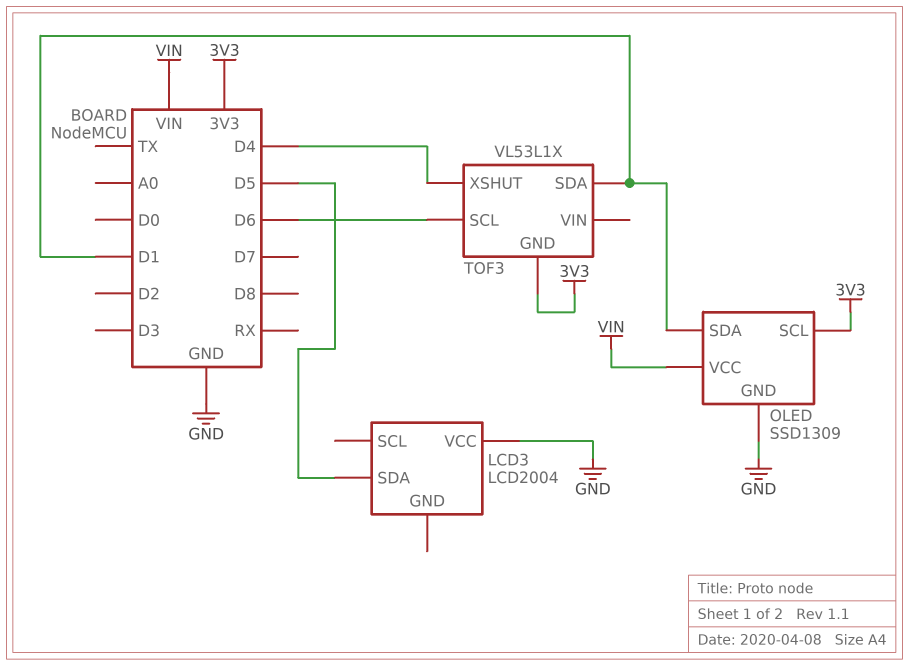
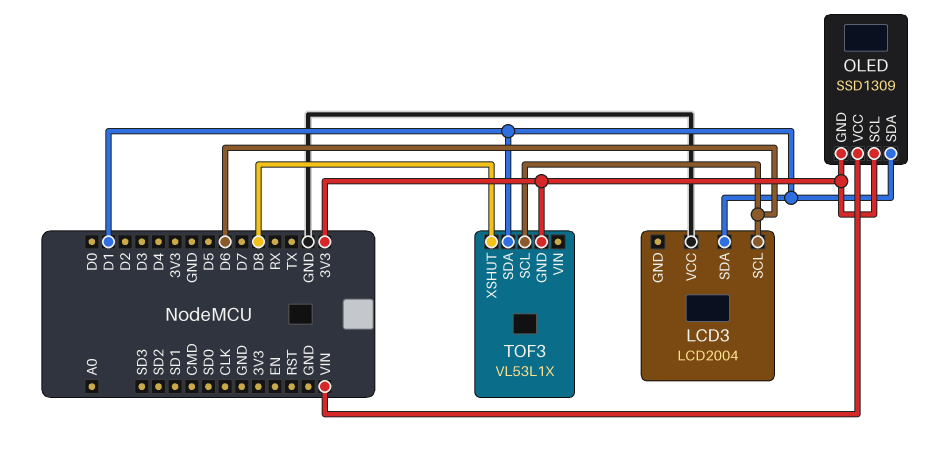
LCD3 pin SCL: none -> D6
LCD3 pin SDA: D5 -> D1
OLED pin GND: GND -> 3V3
TOF3 pin XSHUT: D4 -> D8

